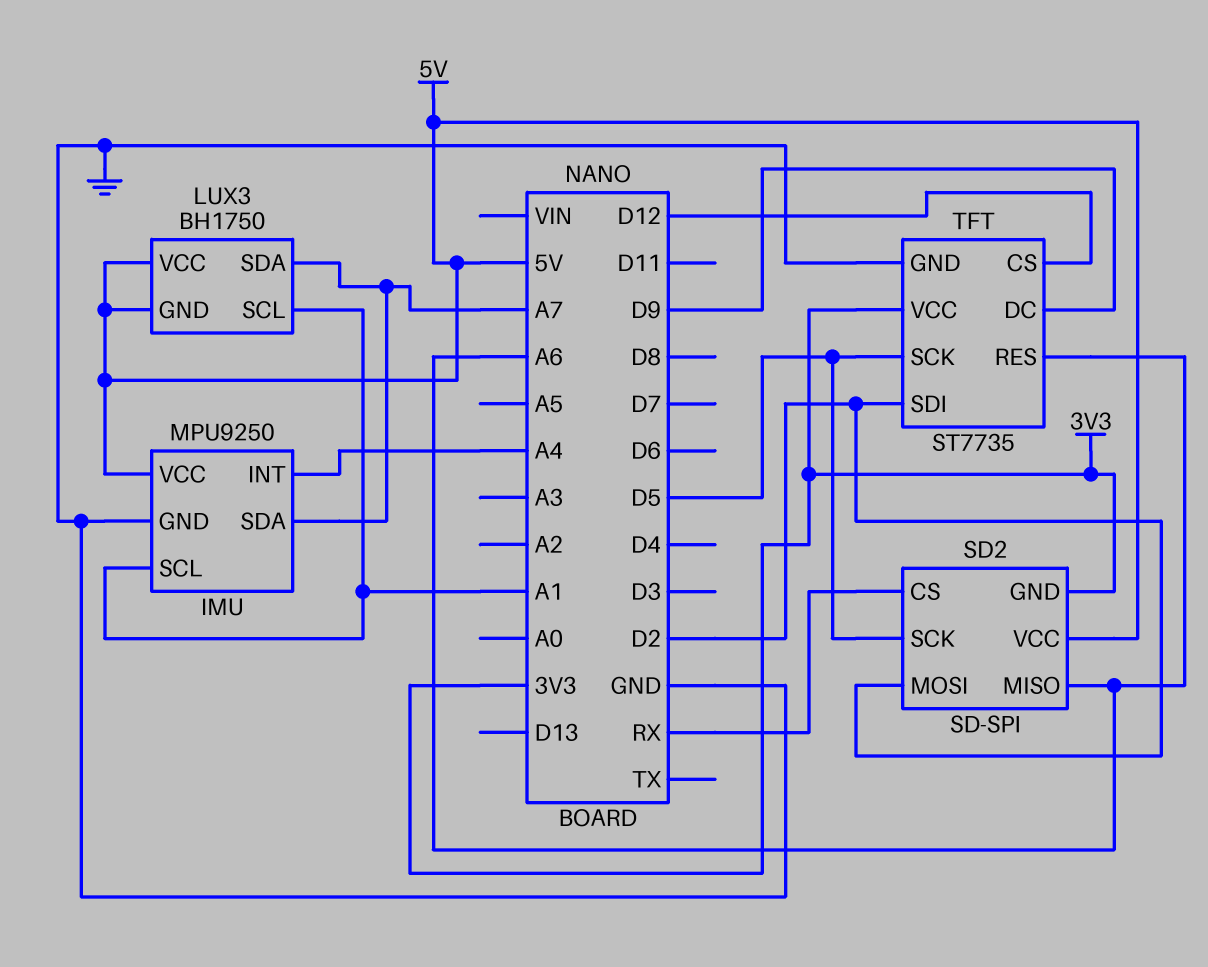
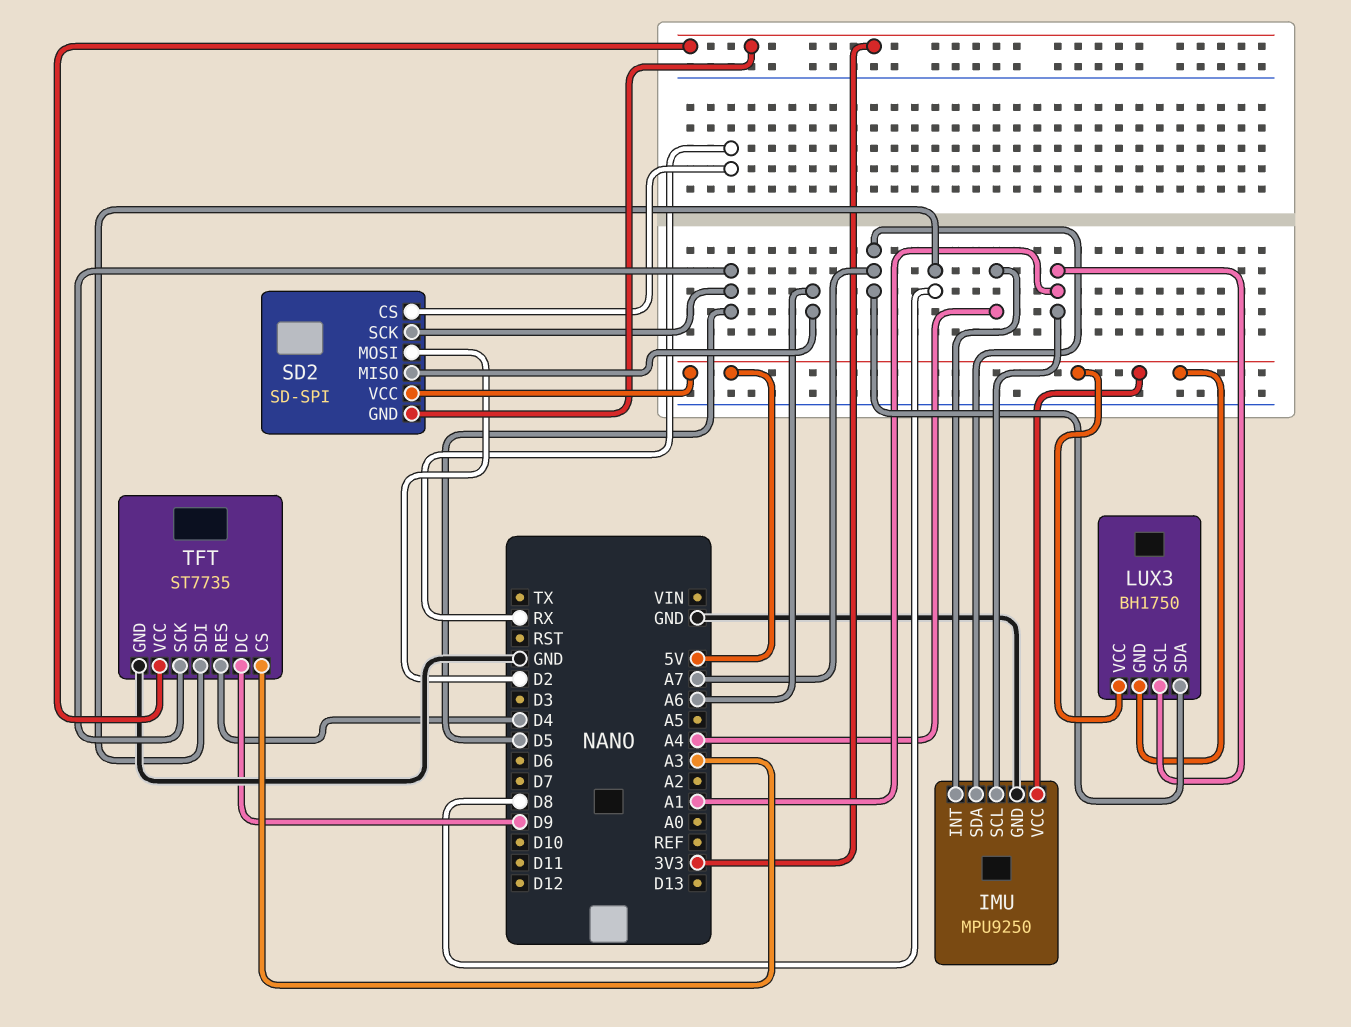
TFT pin CS: D12 -> A3
TFT pin RES: A6 -> D4
TFT pin SDI: D2 -> D8

